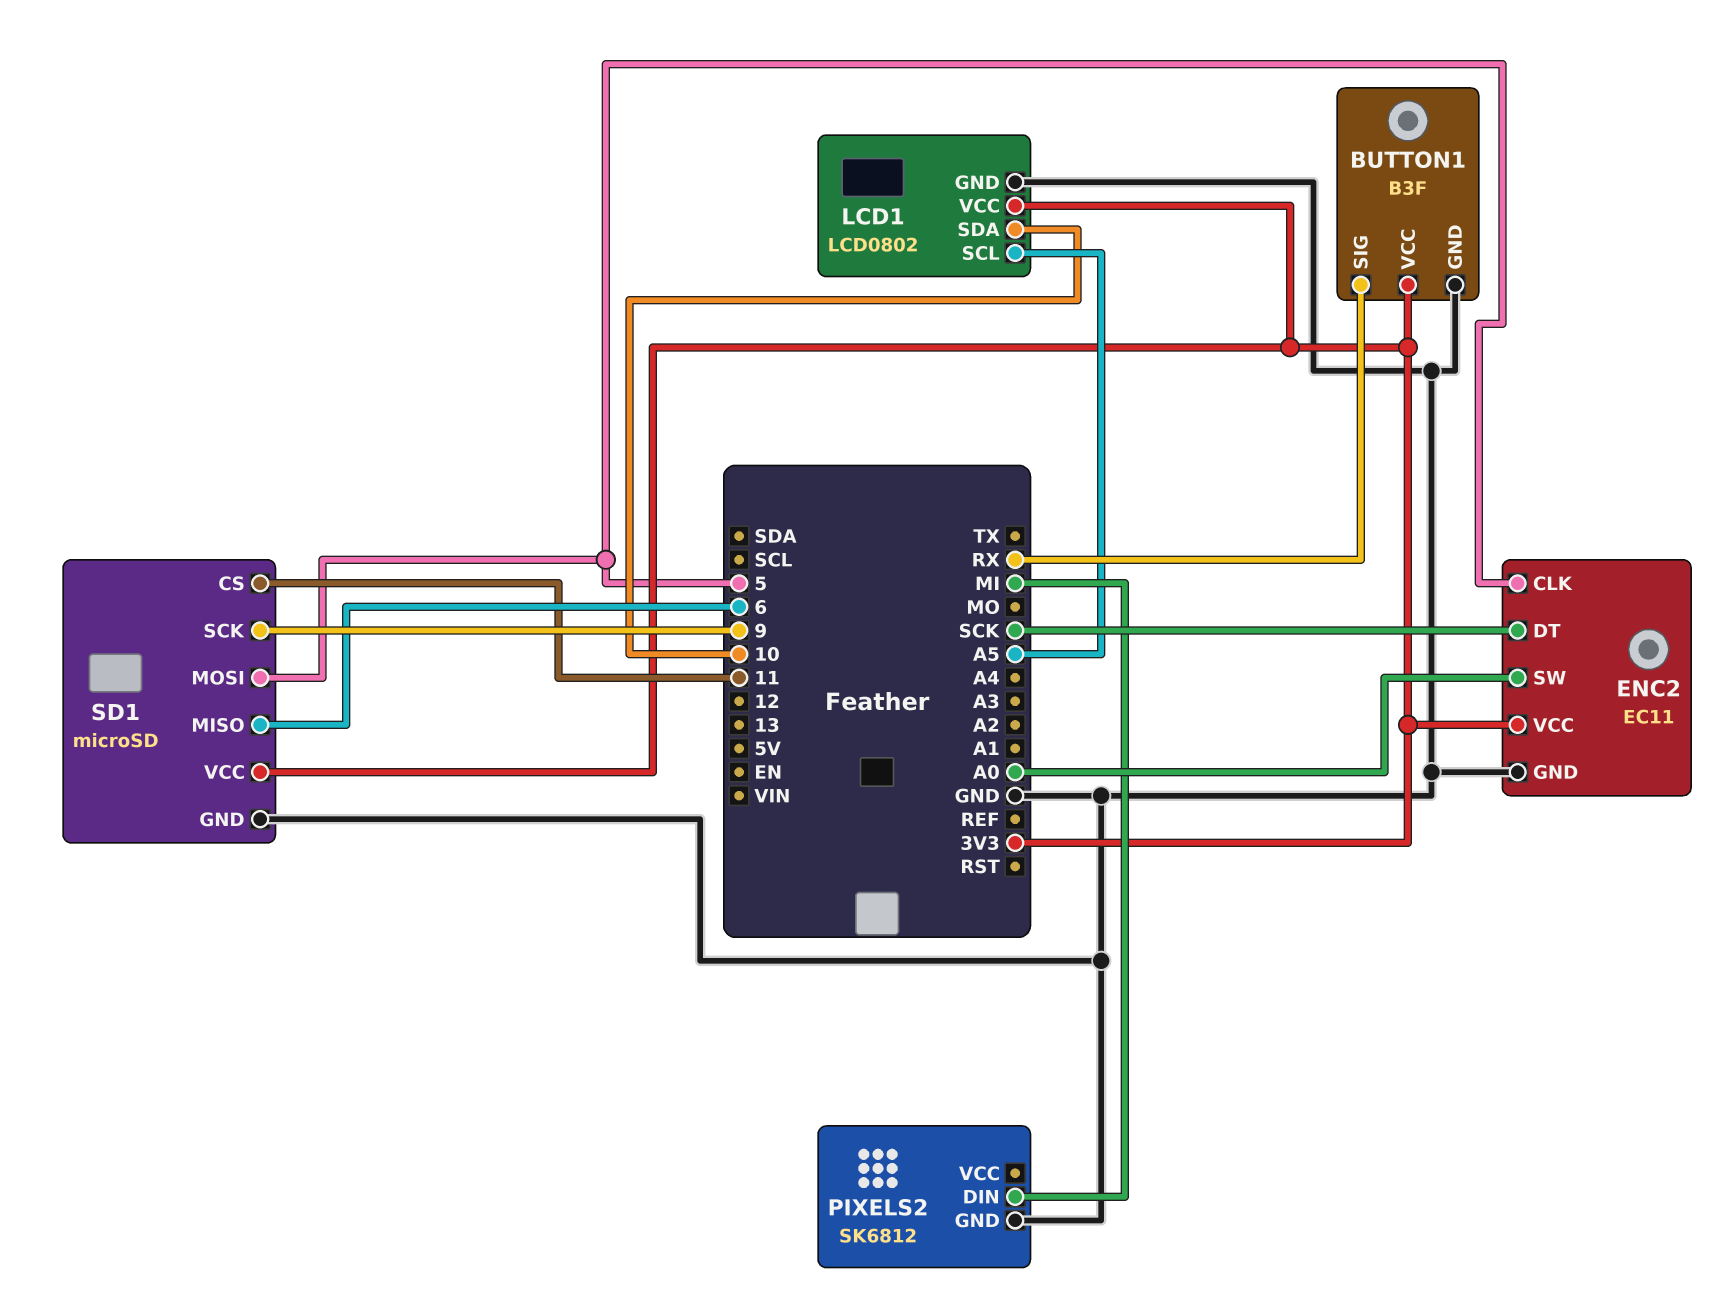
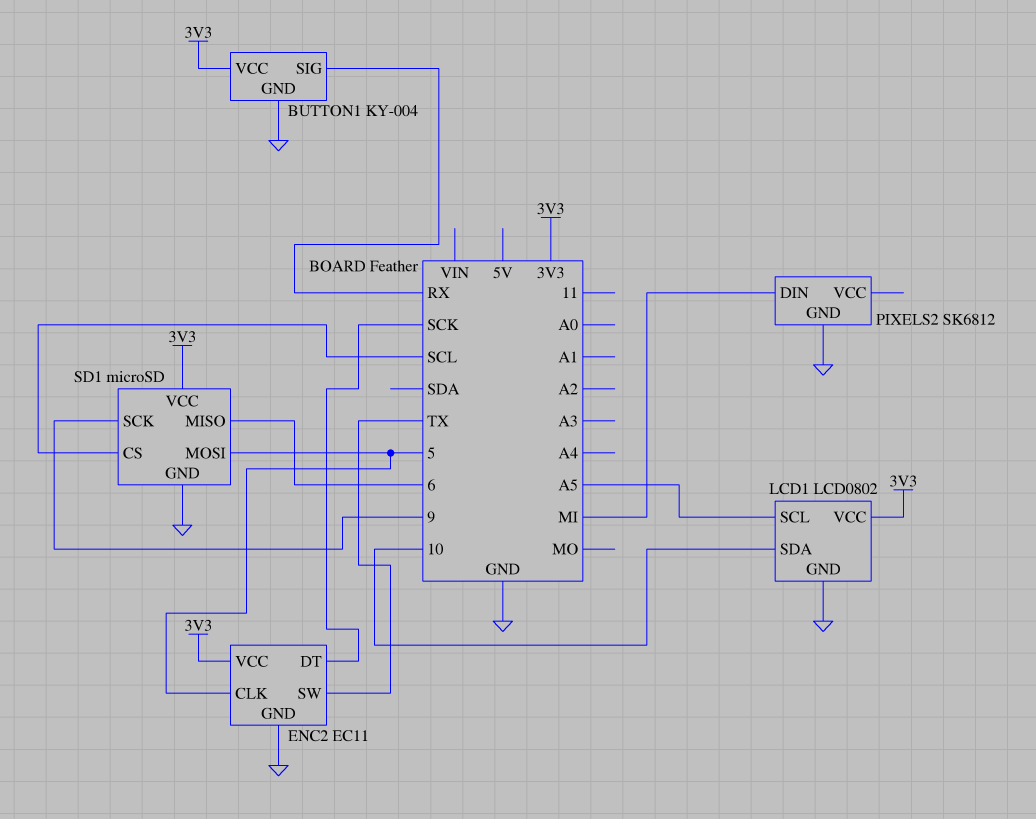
BUTTON1: B3F -> KY-004
ENC2 pin SW: A0 -> TX
SD1 pin CS: 11 -> SCL

